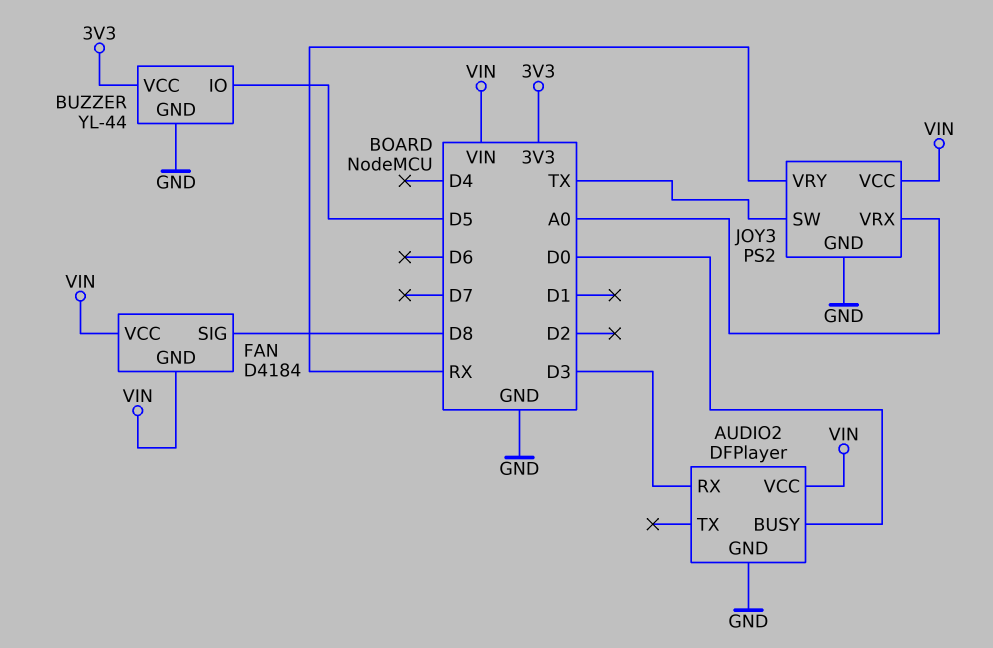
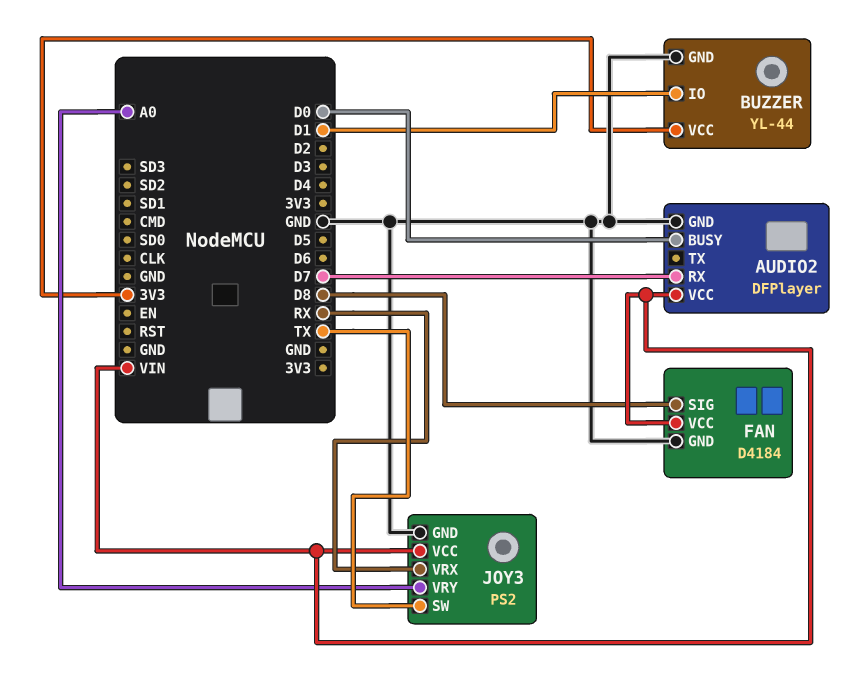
AUDIO2 pin RX: D3 -> D7
BUZZER pin IO: D5 -> D1
FAN pin GND: VIN -> GND
JOY3 pin VRX: A0 -> RX
JOY3 pin VRY: RX -> A0

